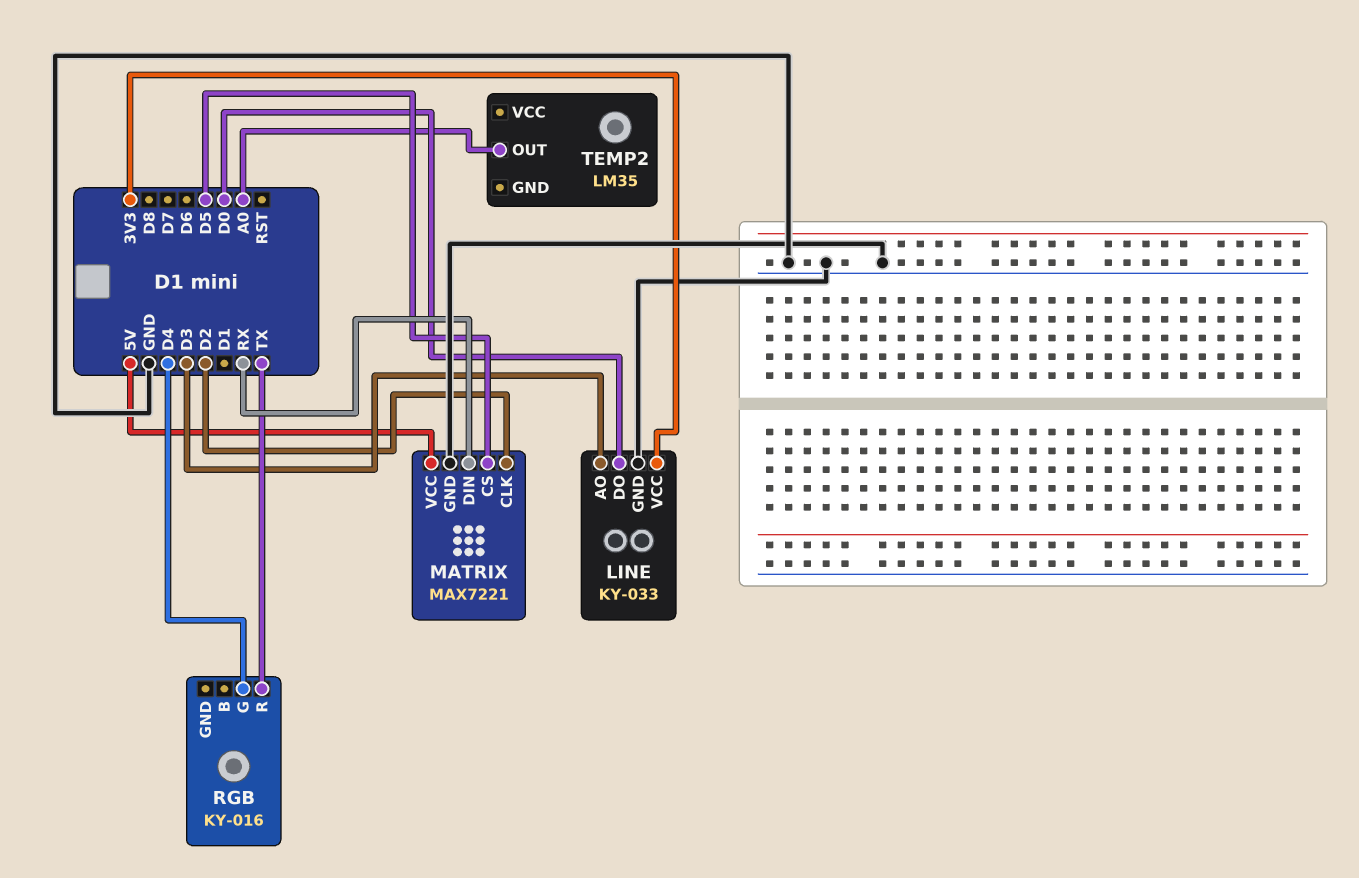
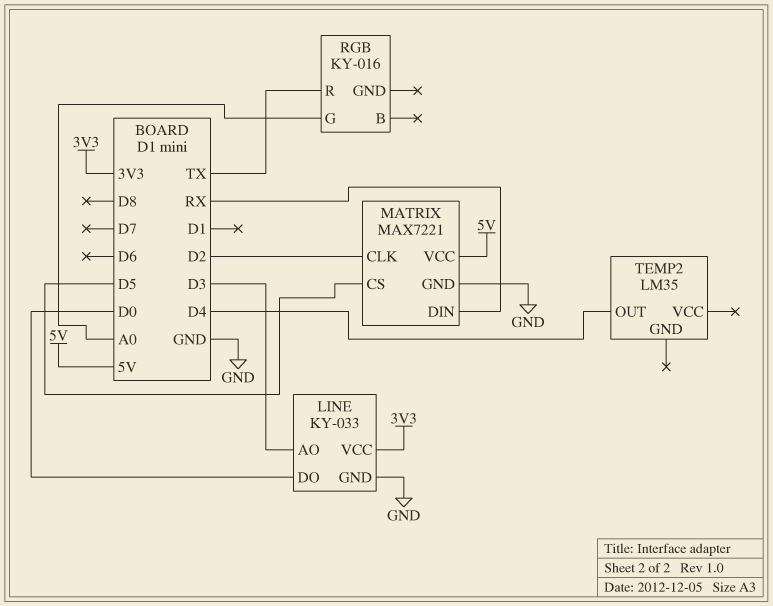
RGB pin G: D4 -> A0
TEMP2 pin OUT: A0 -> D4

